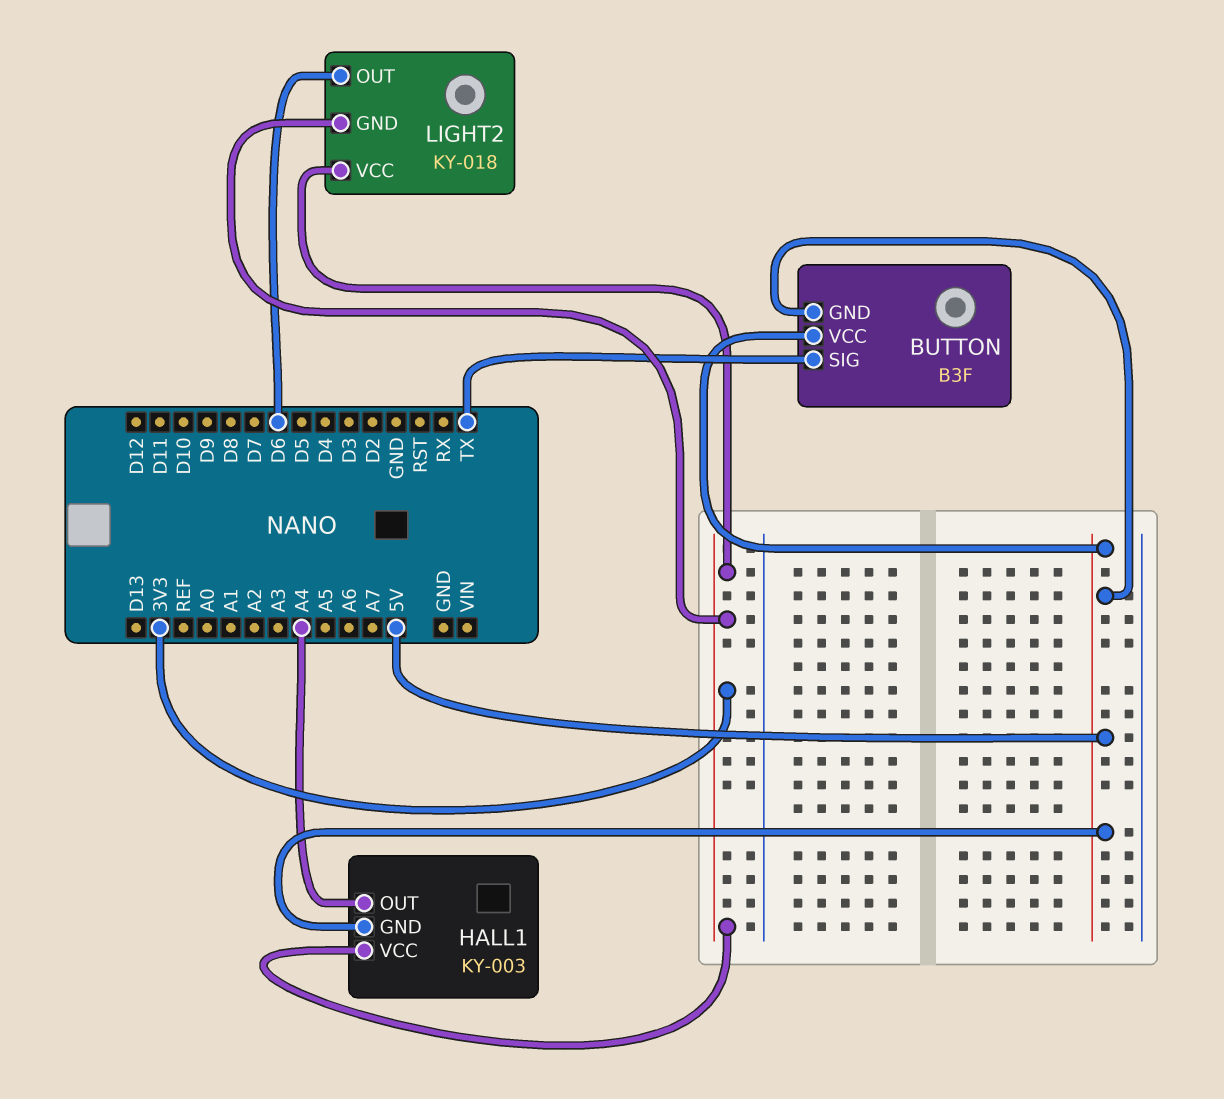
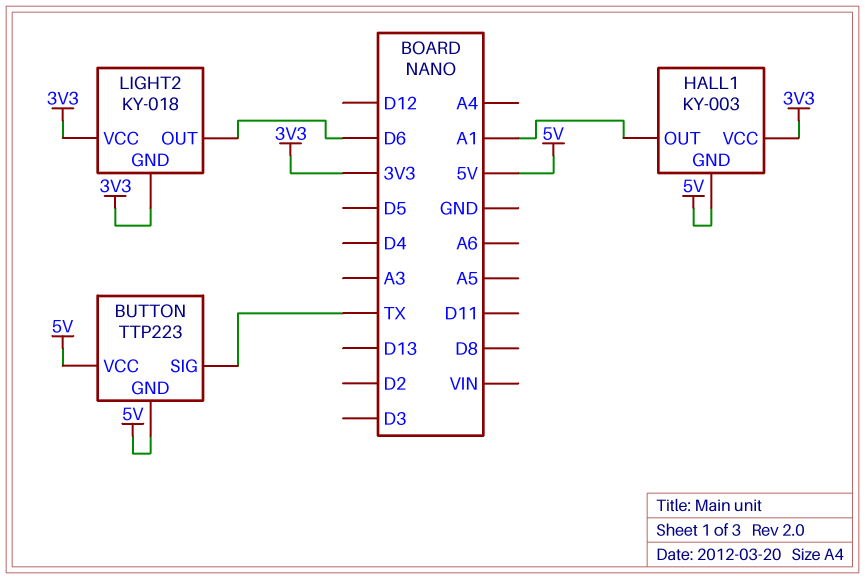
BUTTON: B3F -> TTP223
HALL1 pin OUT: A4 -> A1

